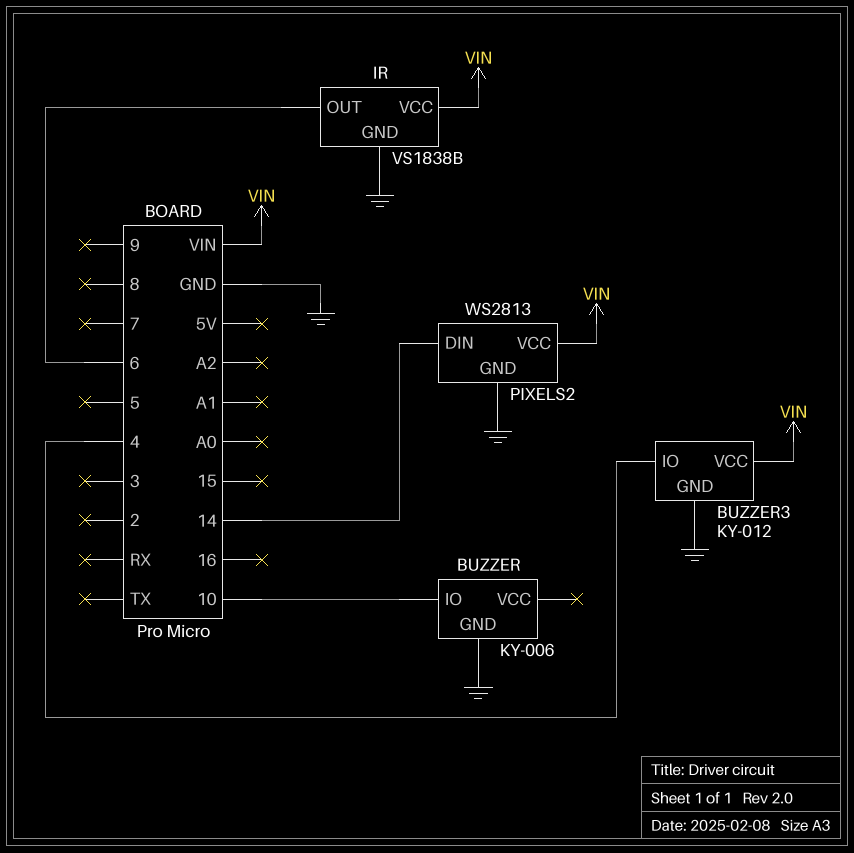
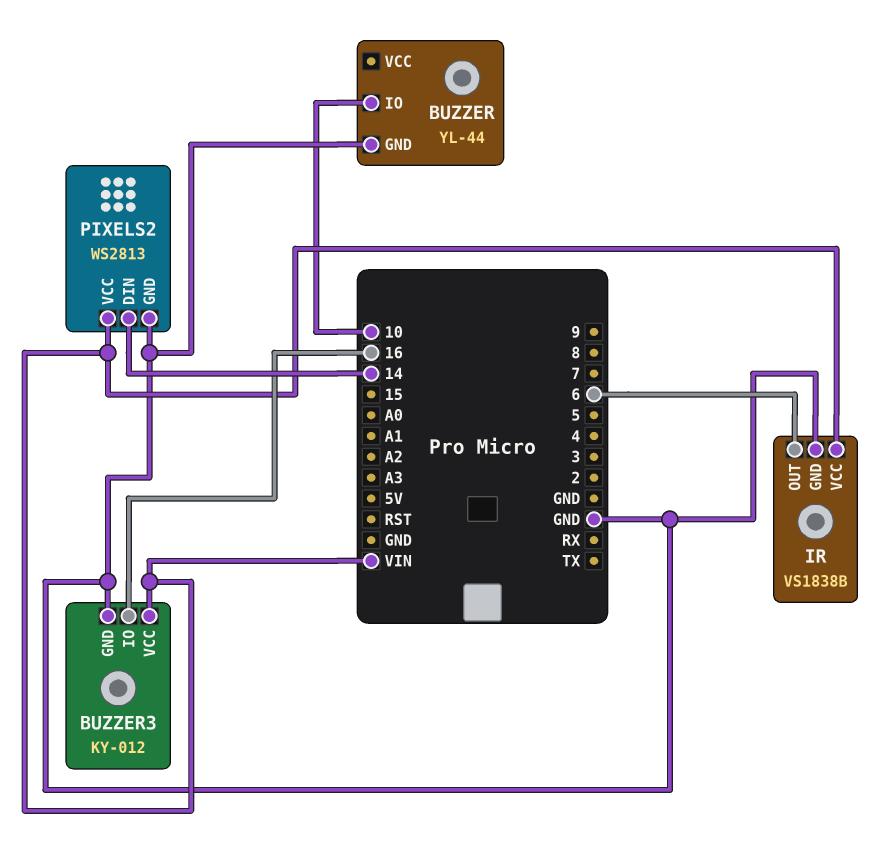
BUZZER: KY-006 -> YL-44
BUZZER3 pin IO: 4 -> 16

